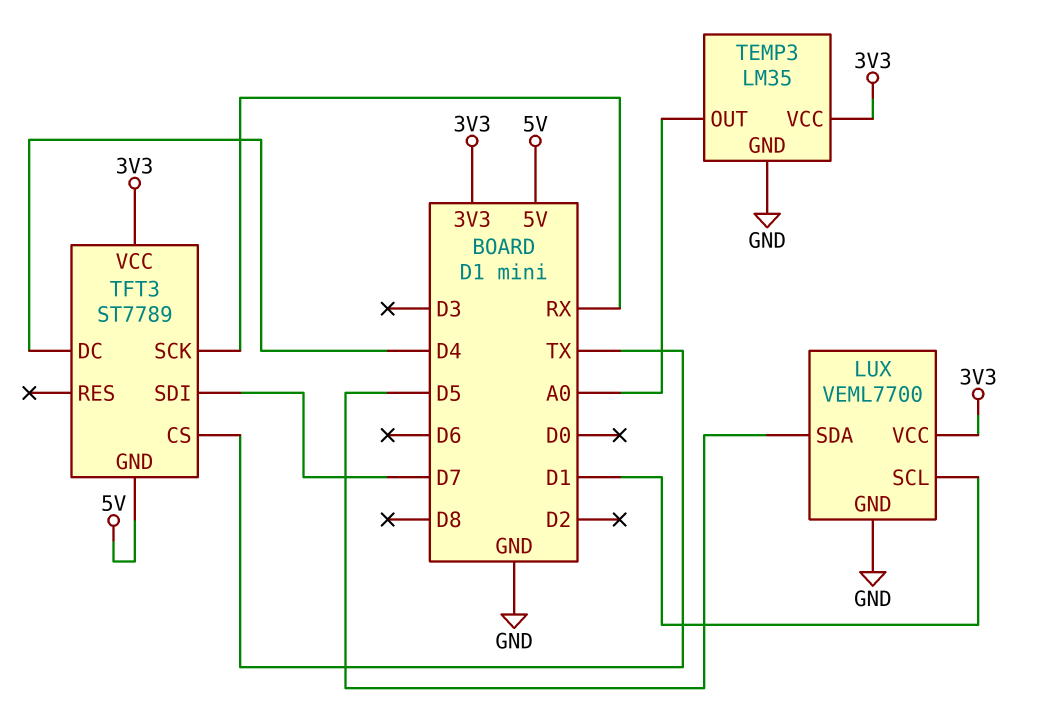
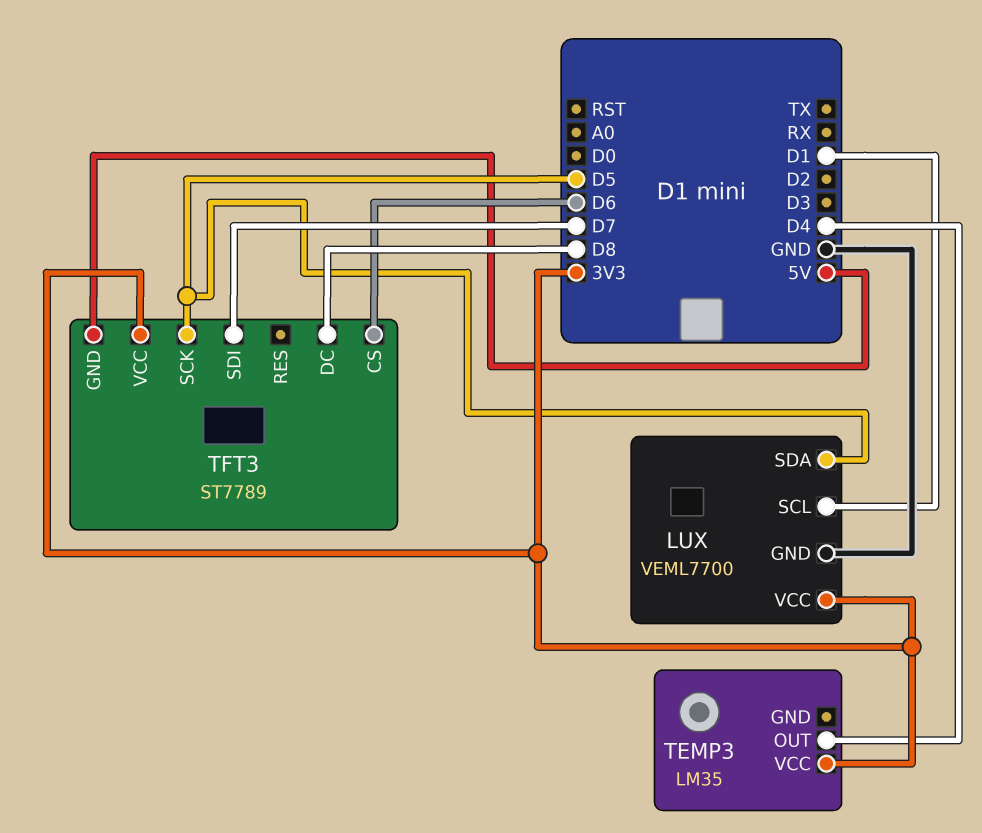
TEMP3 pin GND: GND -> none
TEMP3 pin OUT: A0 -> D4
TFT3 pin CS: TX -> D6
TFT3 pin DC: D4 -> D8
TFT3 pin SCK: RX -> D5

